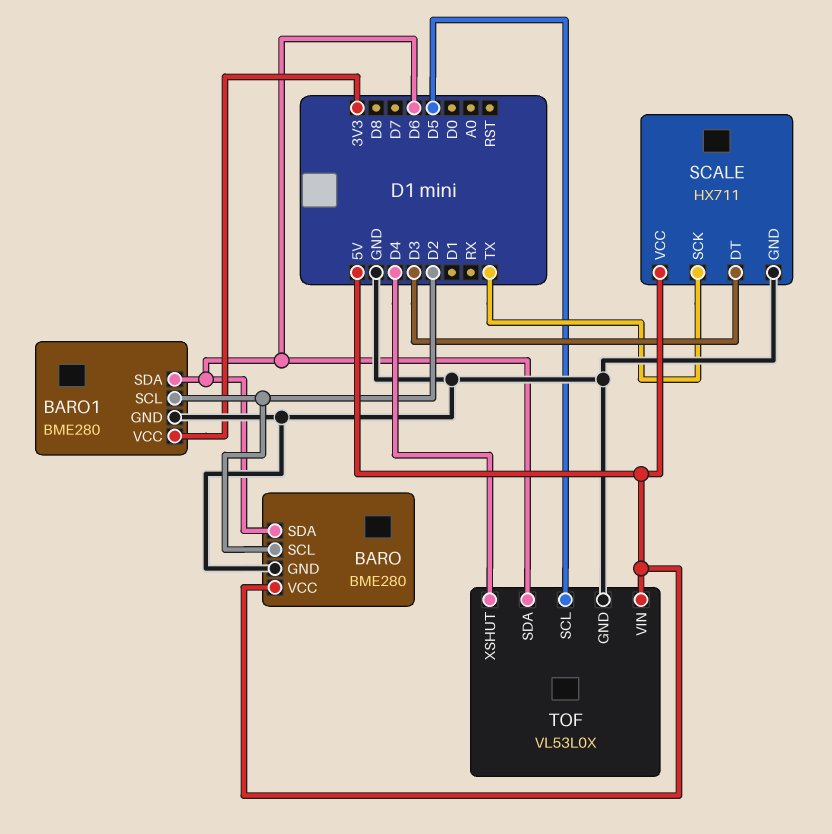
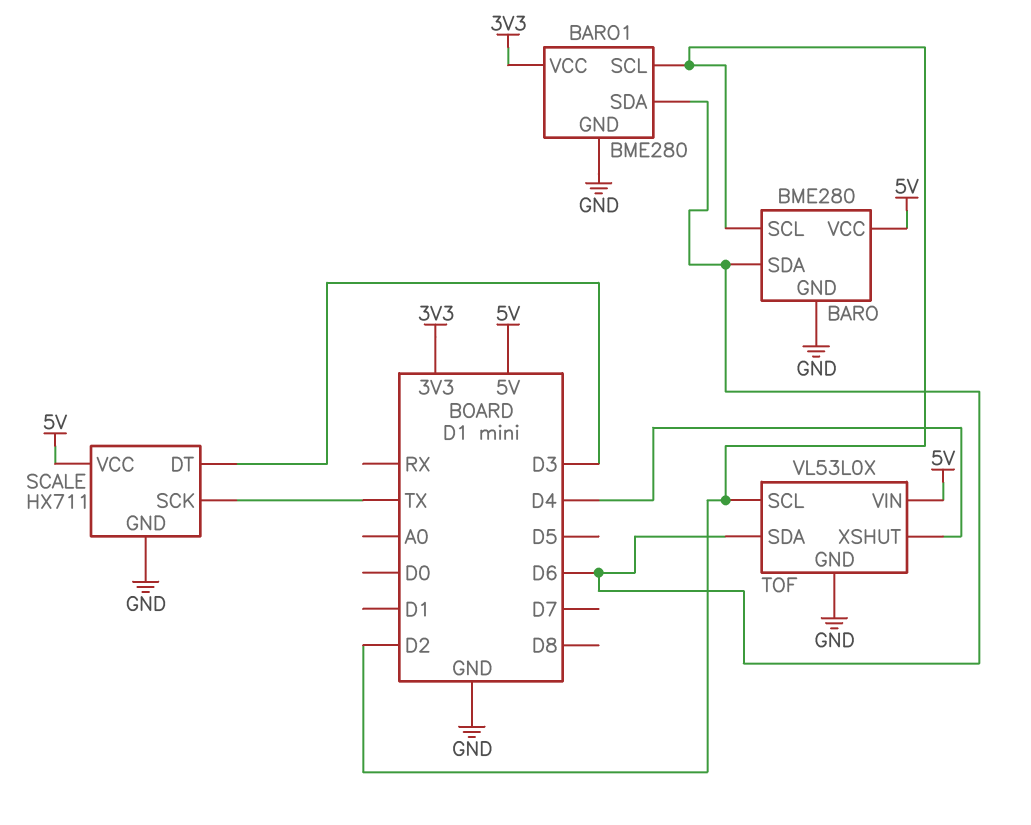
TOF pin SCL: D5 -> D2

